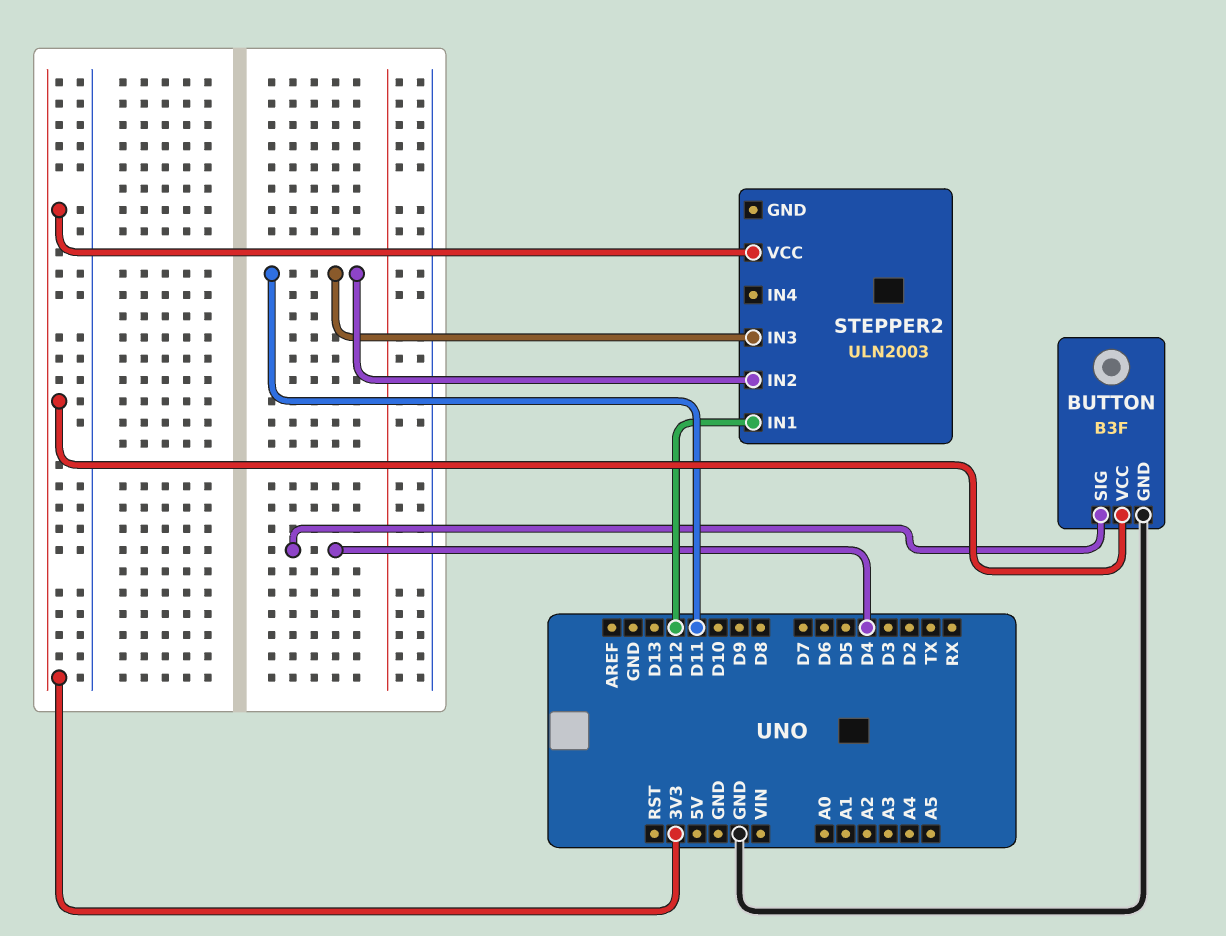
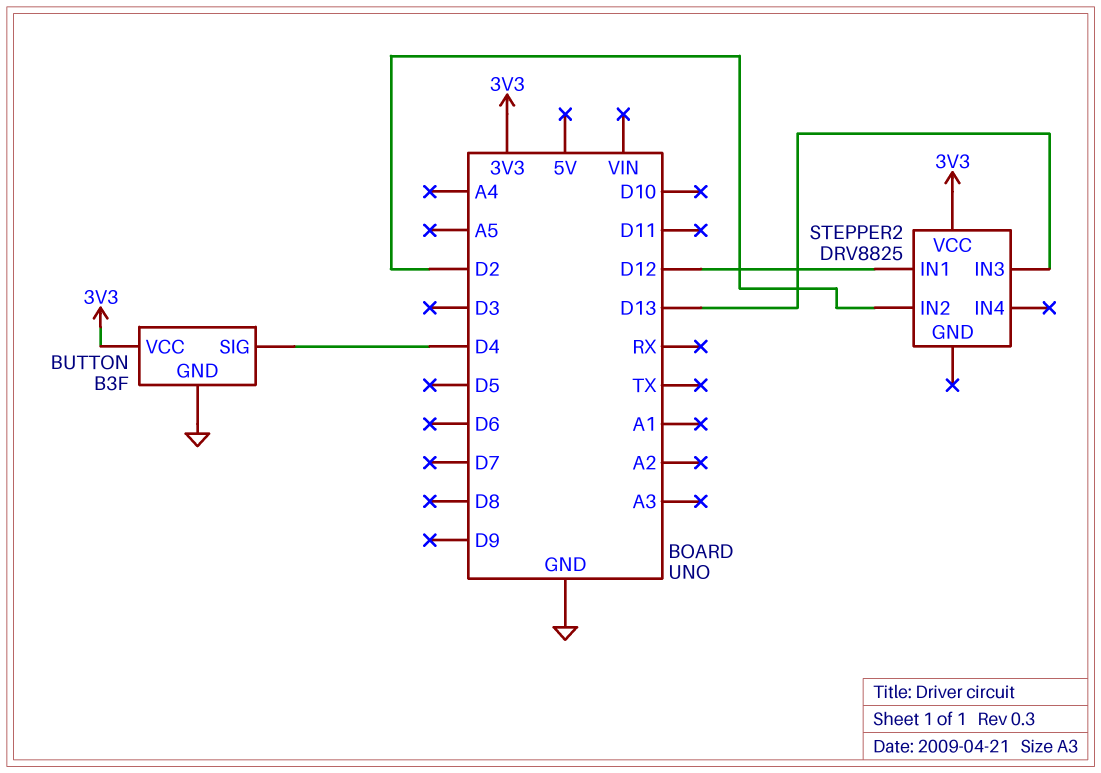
STEPPER2: ULN2003 -> DRV8825
STEPPER2 pin IN2: D11 -> D2
STEPPER2 pin IN3: D11 -> D13

